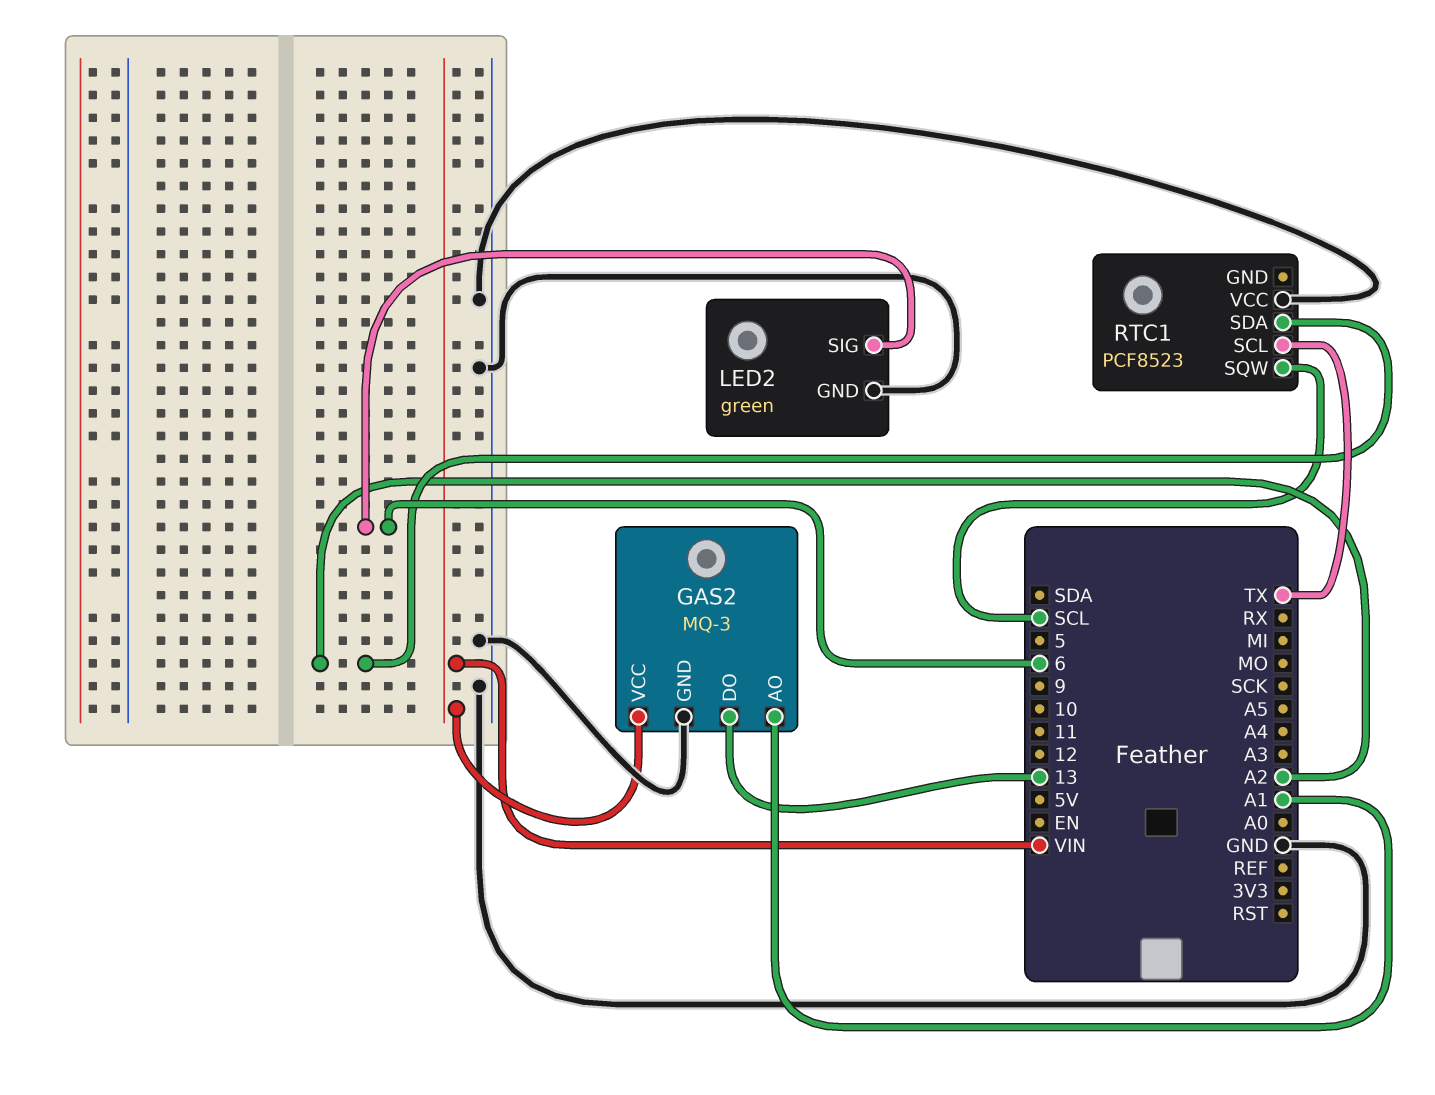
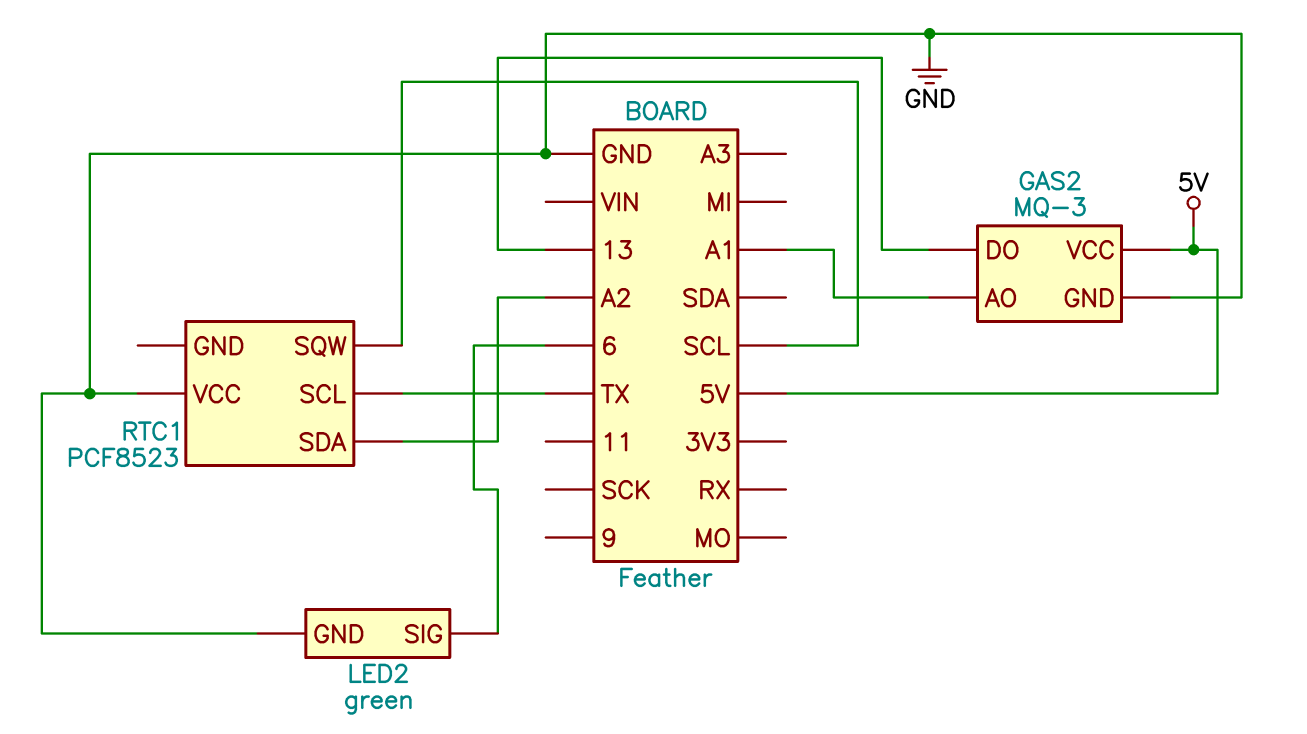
GAS2 pin VCC: VIN -> 5V

